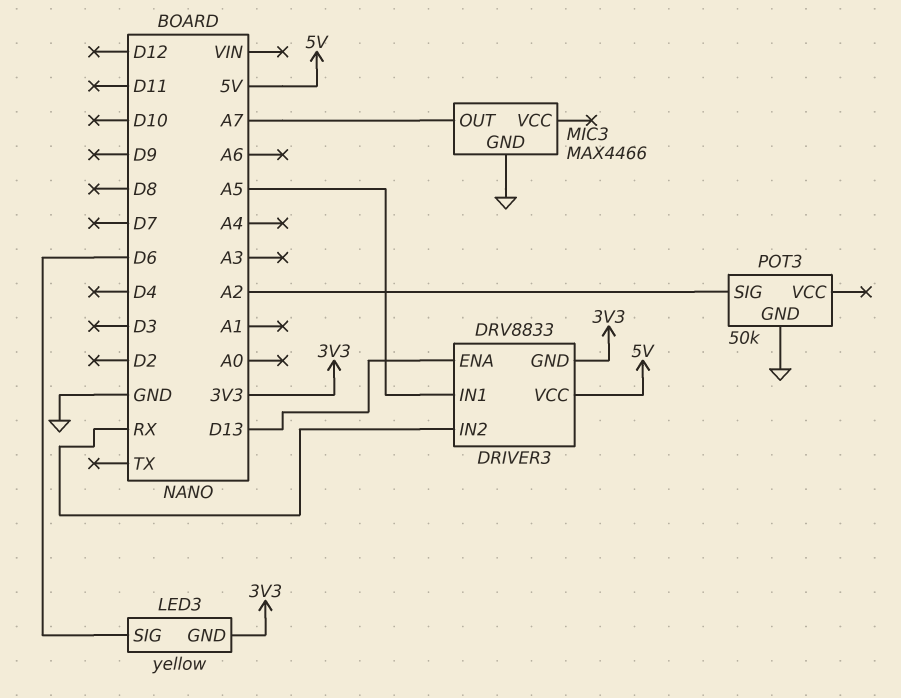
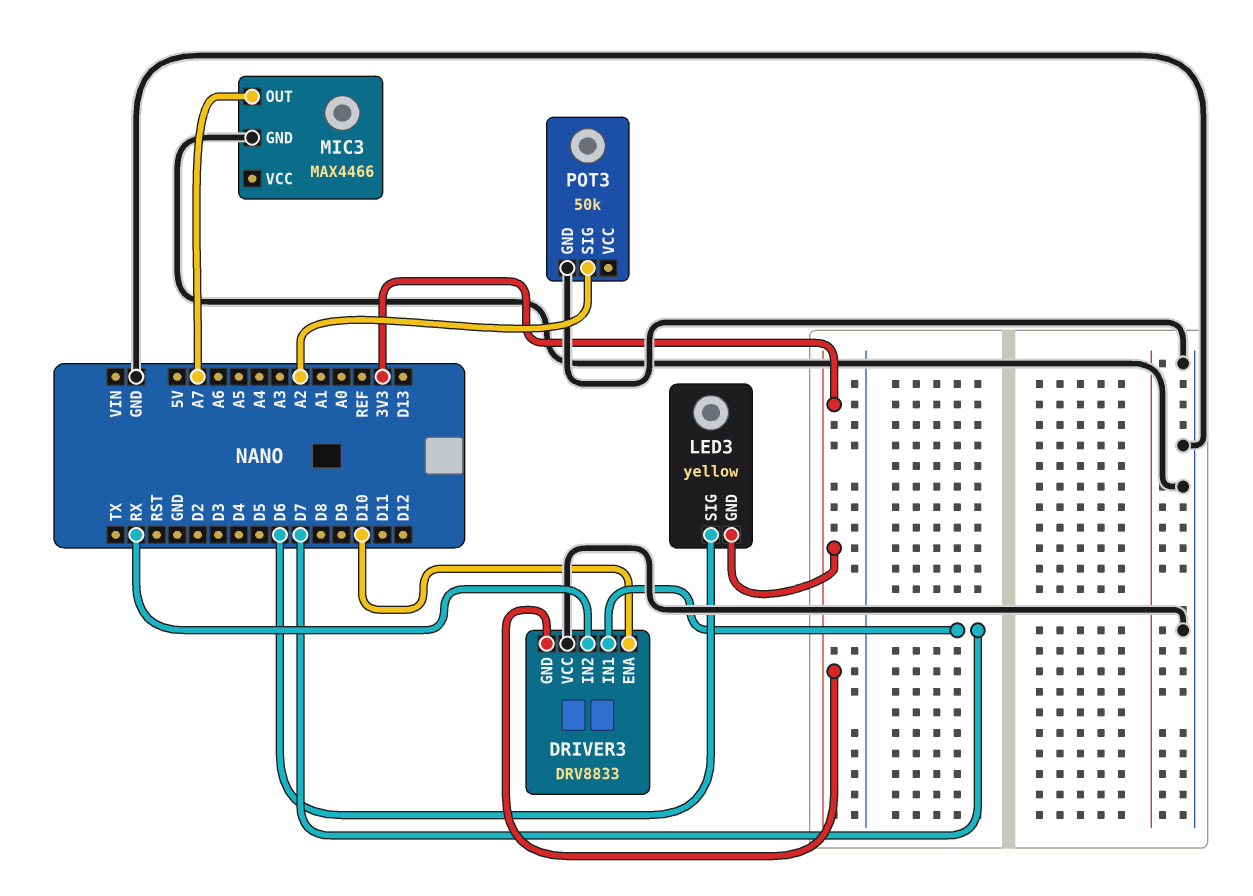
DRIVER3 pin ENA: D13 -> D10
DRIVER3 pin IN1: A5 -> D7
DRIVER3 pin VCC: 5V -> GND

